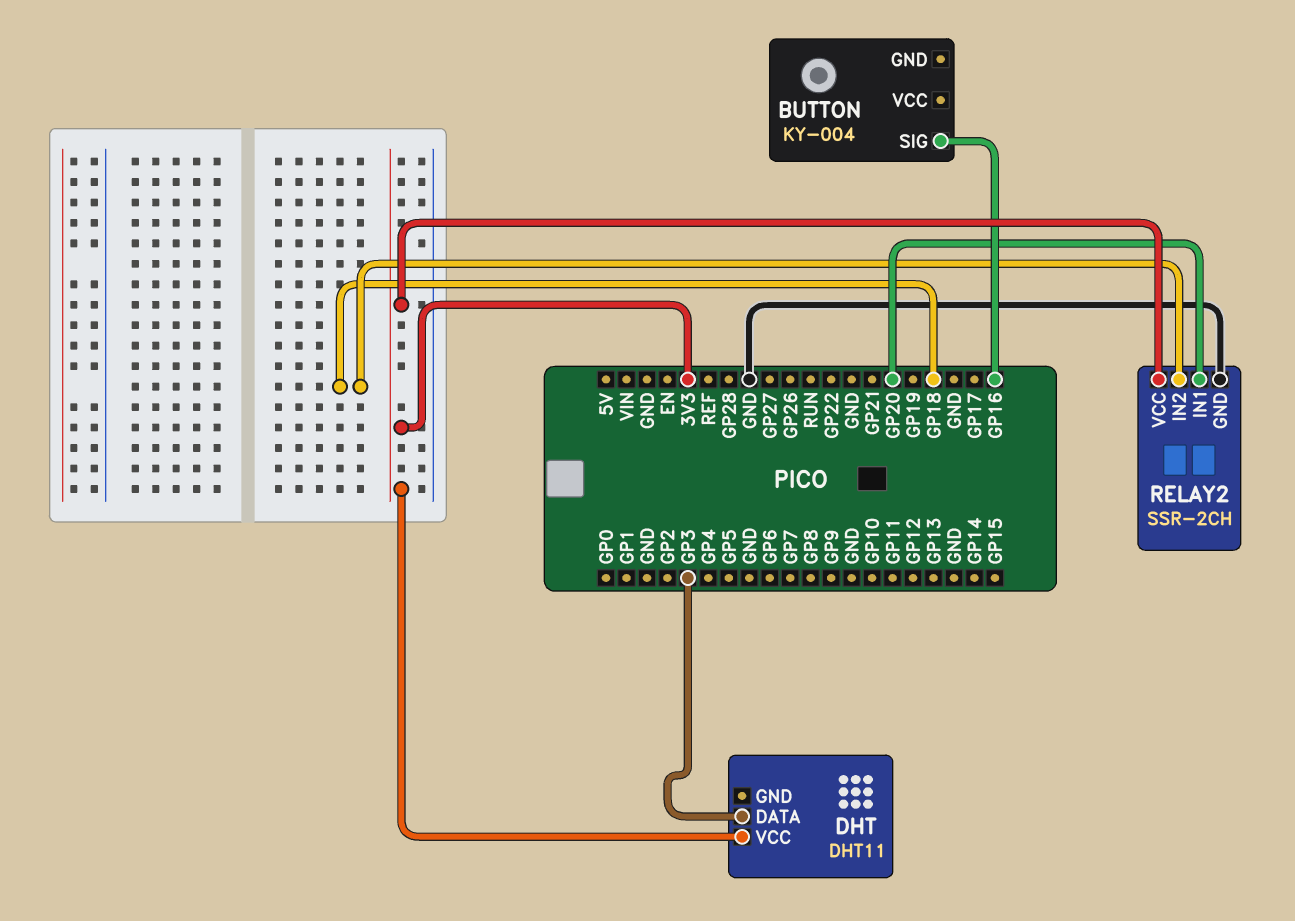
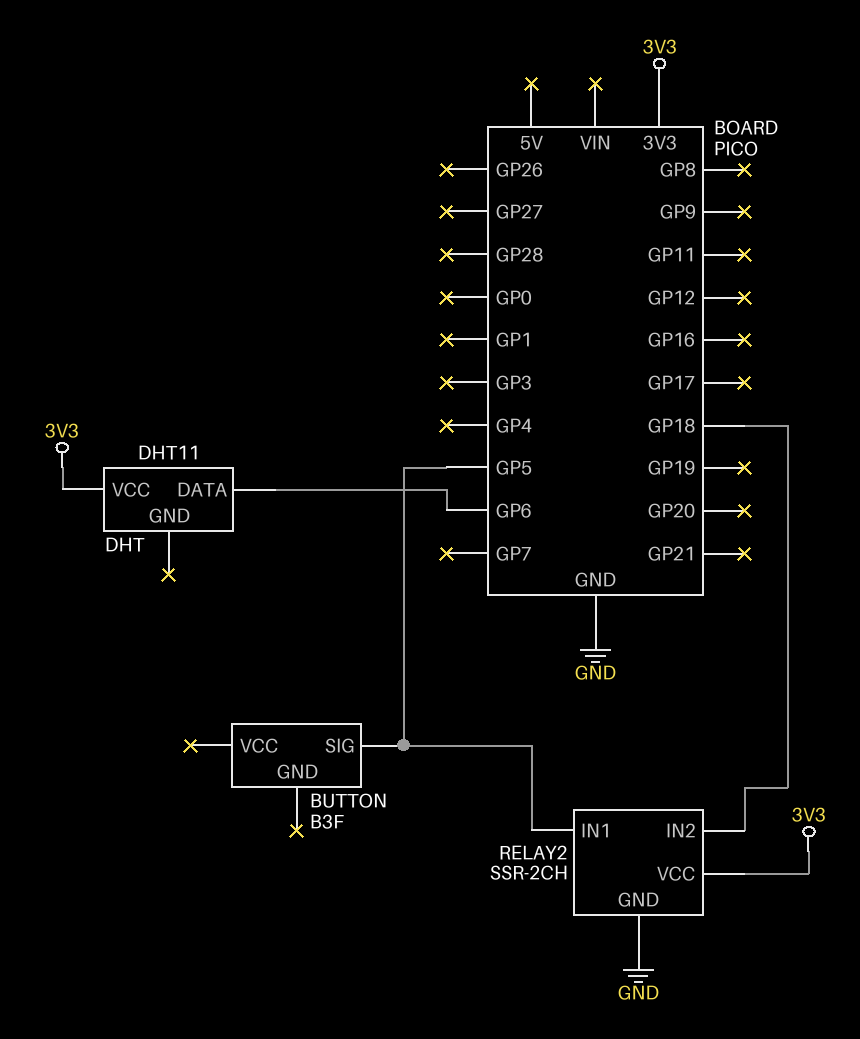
BUTTON: KY-004 -> B3F
BUTTON pin SIG: GP16 -> GP5
DHT pin DATA: GP3 -> GP6
RELAY2 pin IN1: GP20 -> GP5

